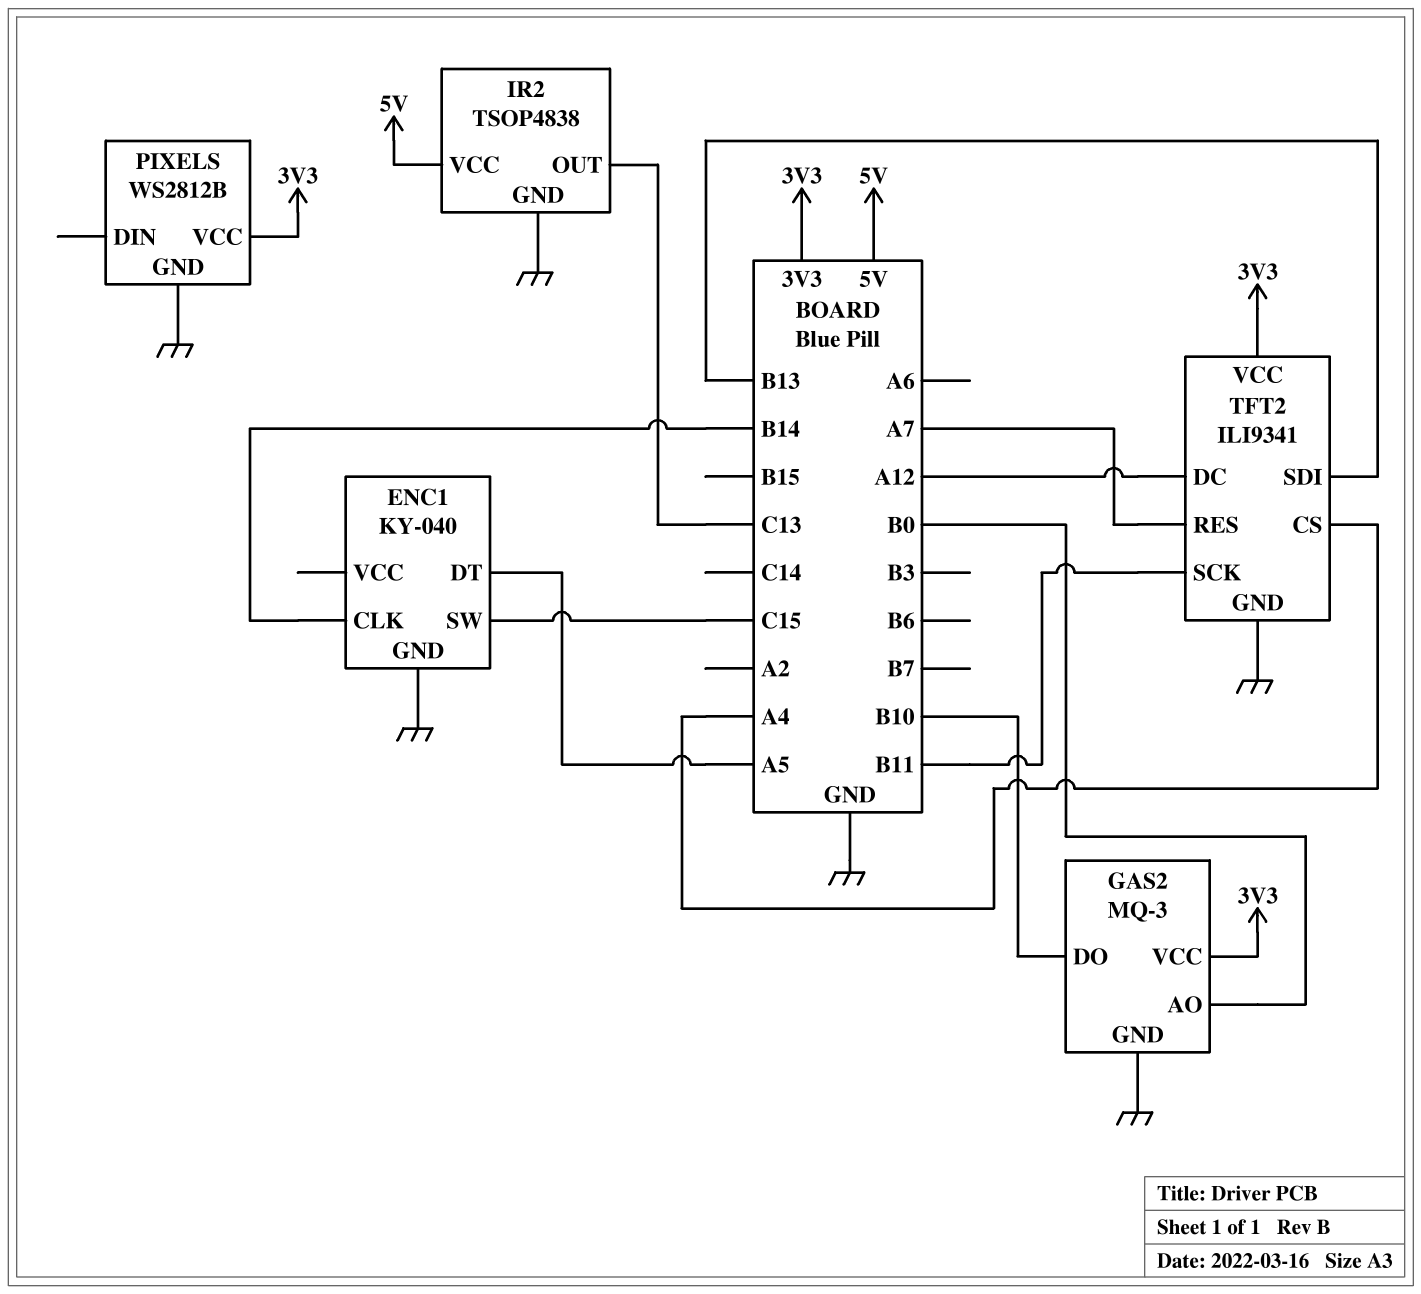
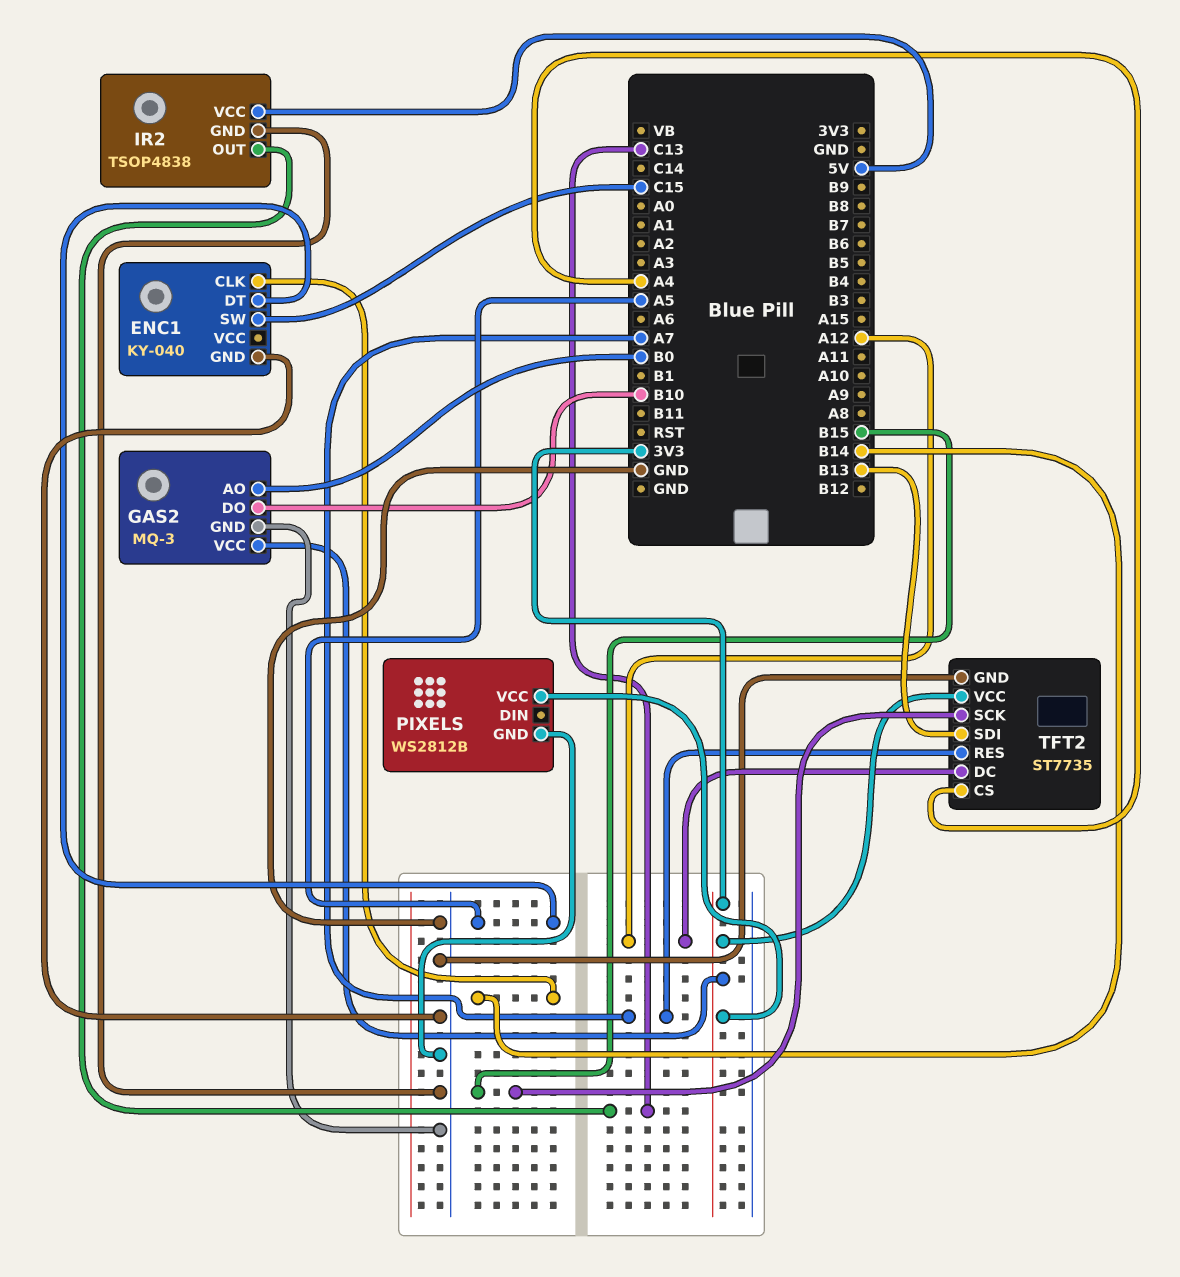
TFT2: ILI9341 -> ST7735
TFT2 pin SCK: B11 -> B15

